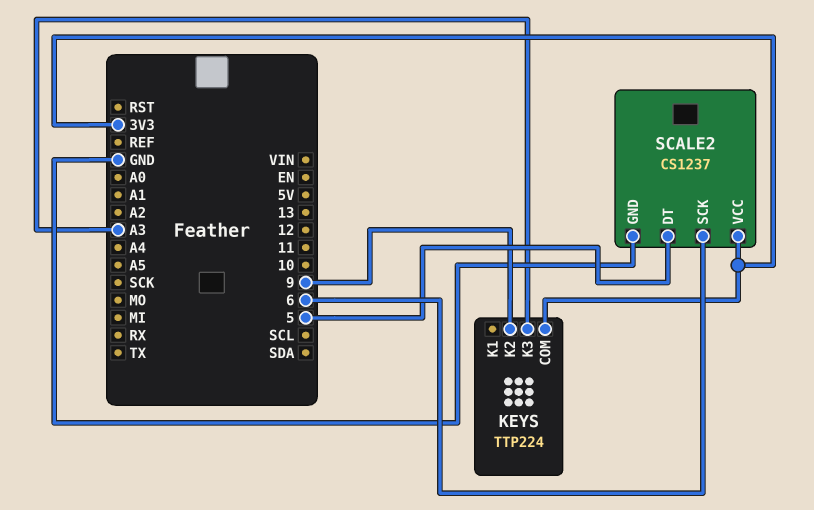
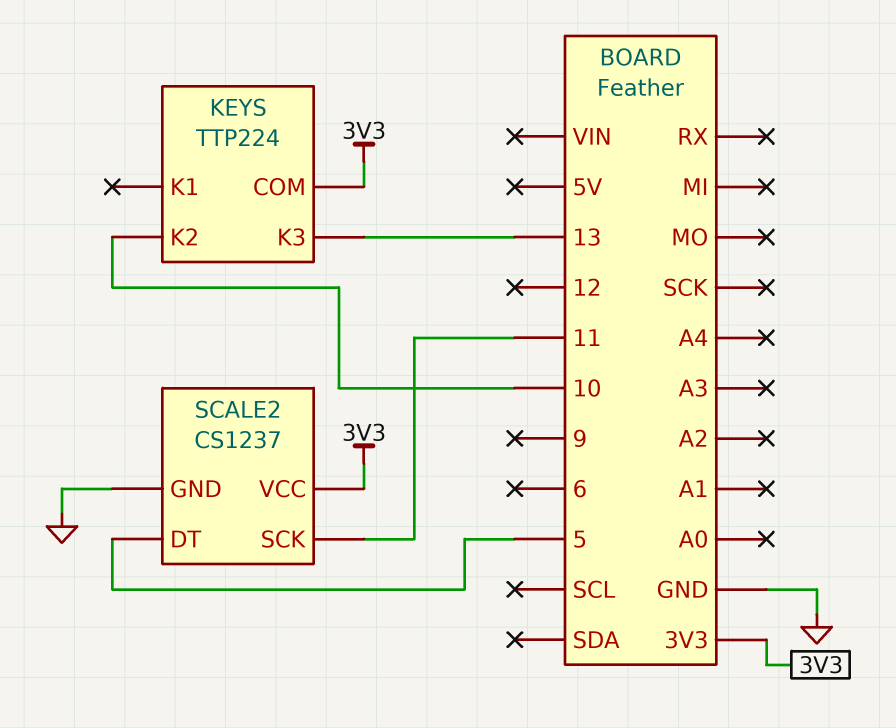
KEYS pin K2: 9 -> 10
KEYS pin K3: A3 -> 13
SCALE2 pin SCK: 6 -> 11

